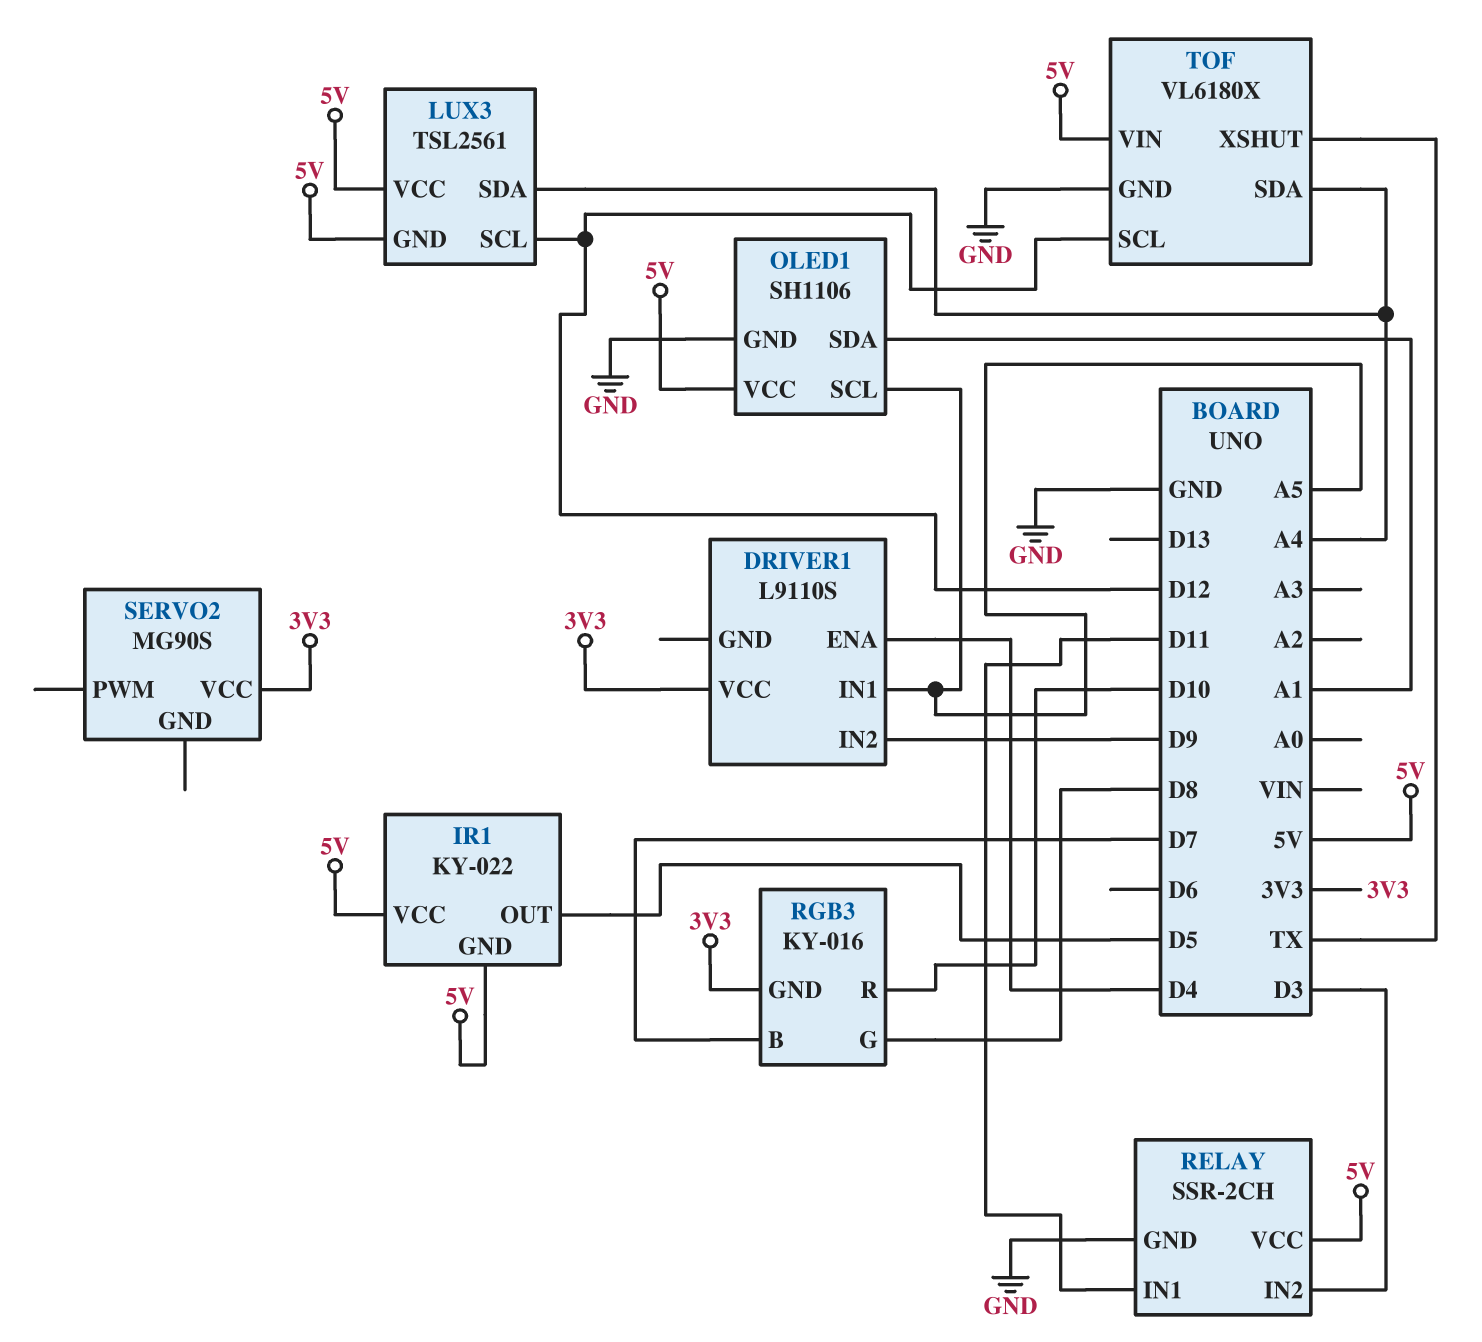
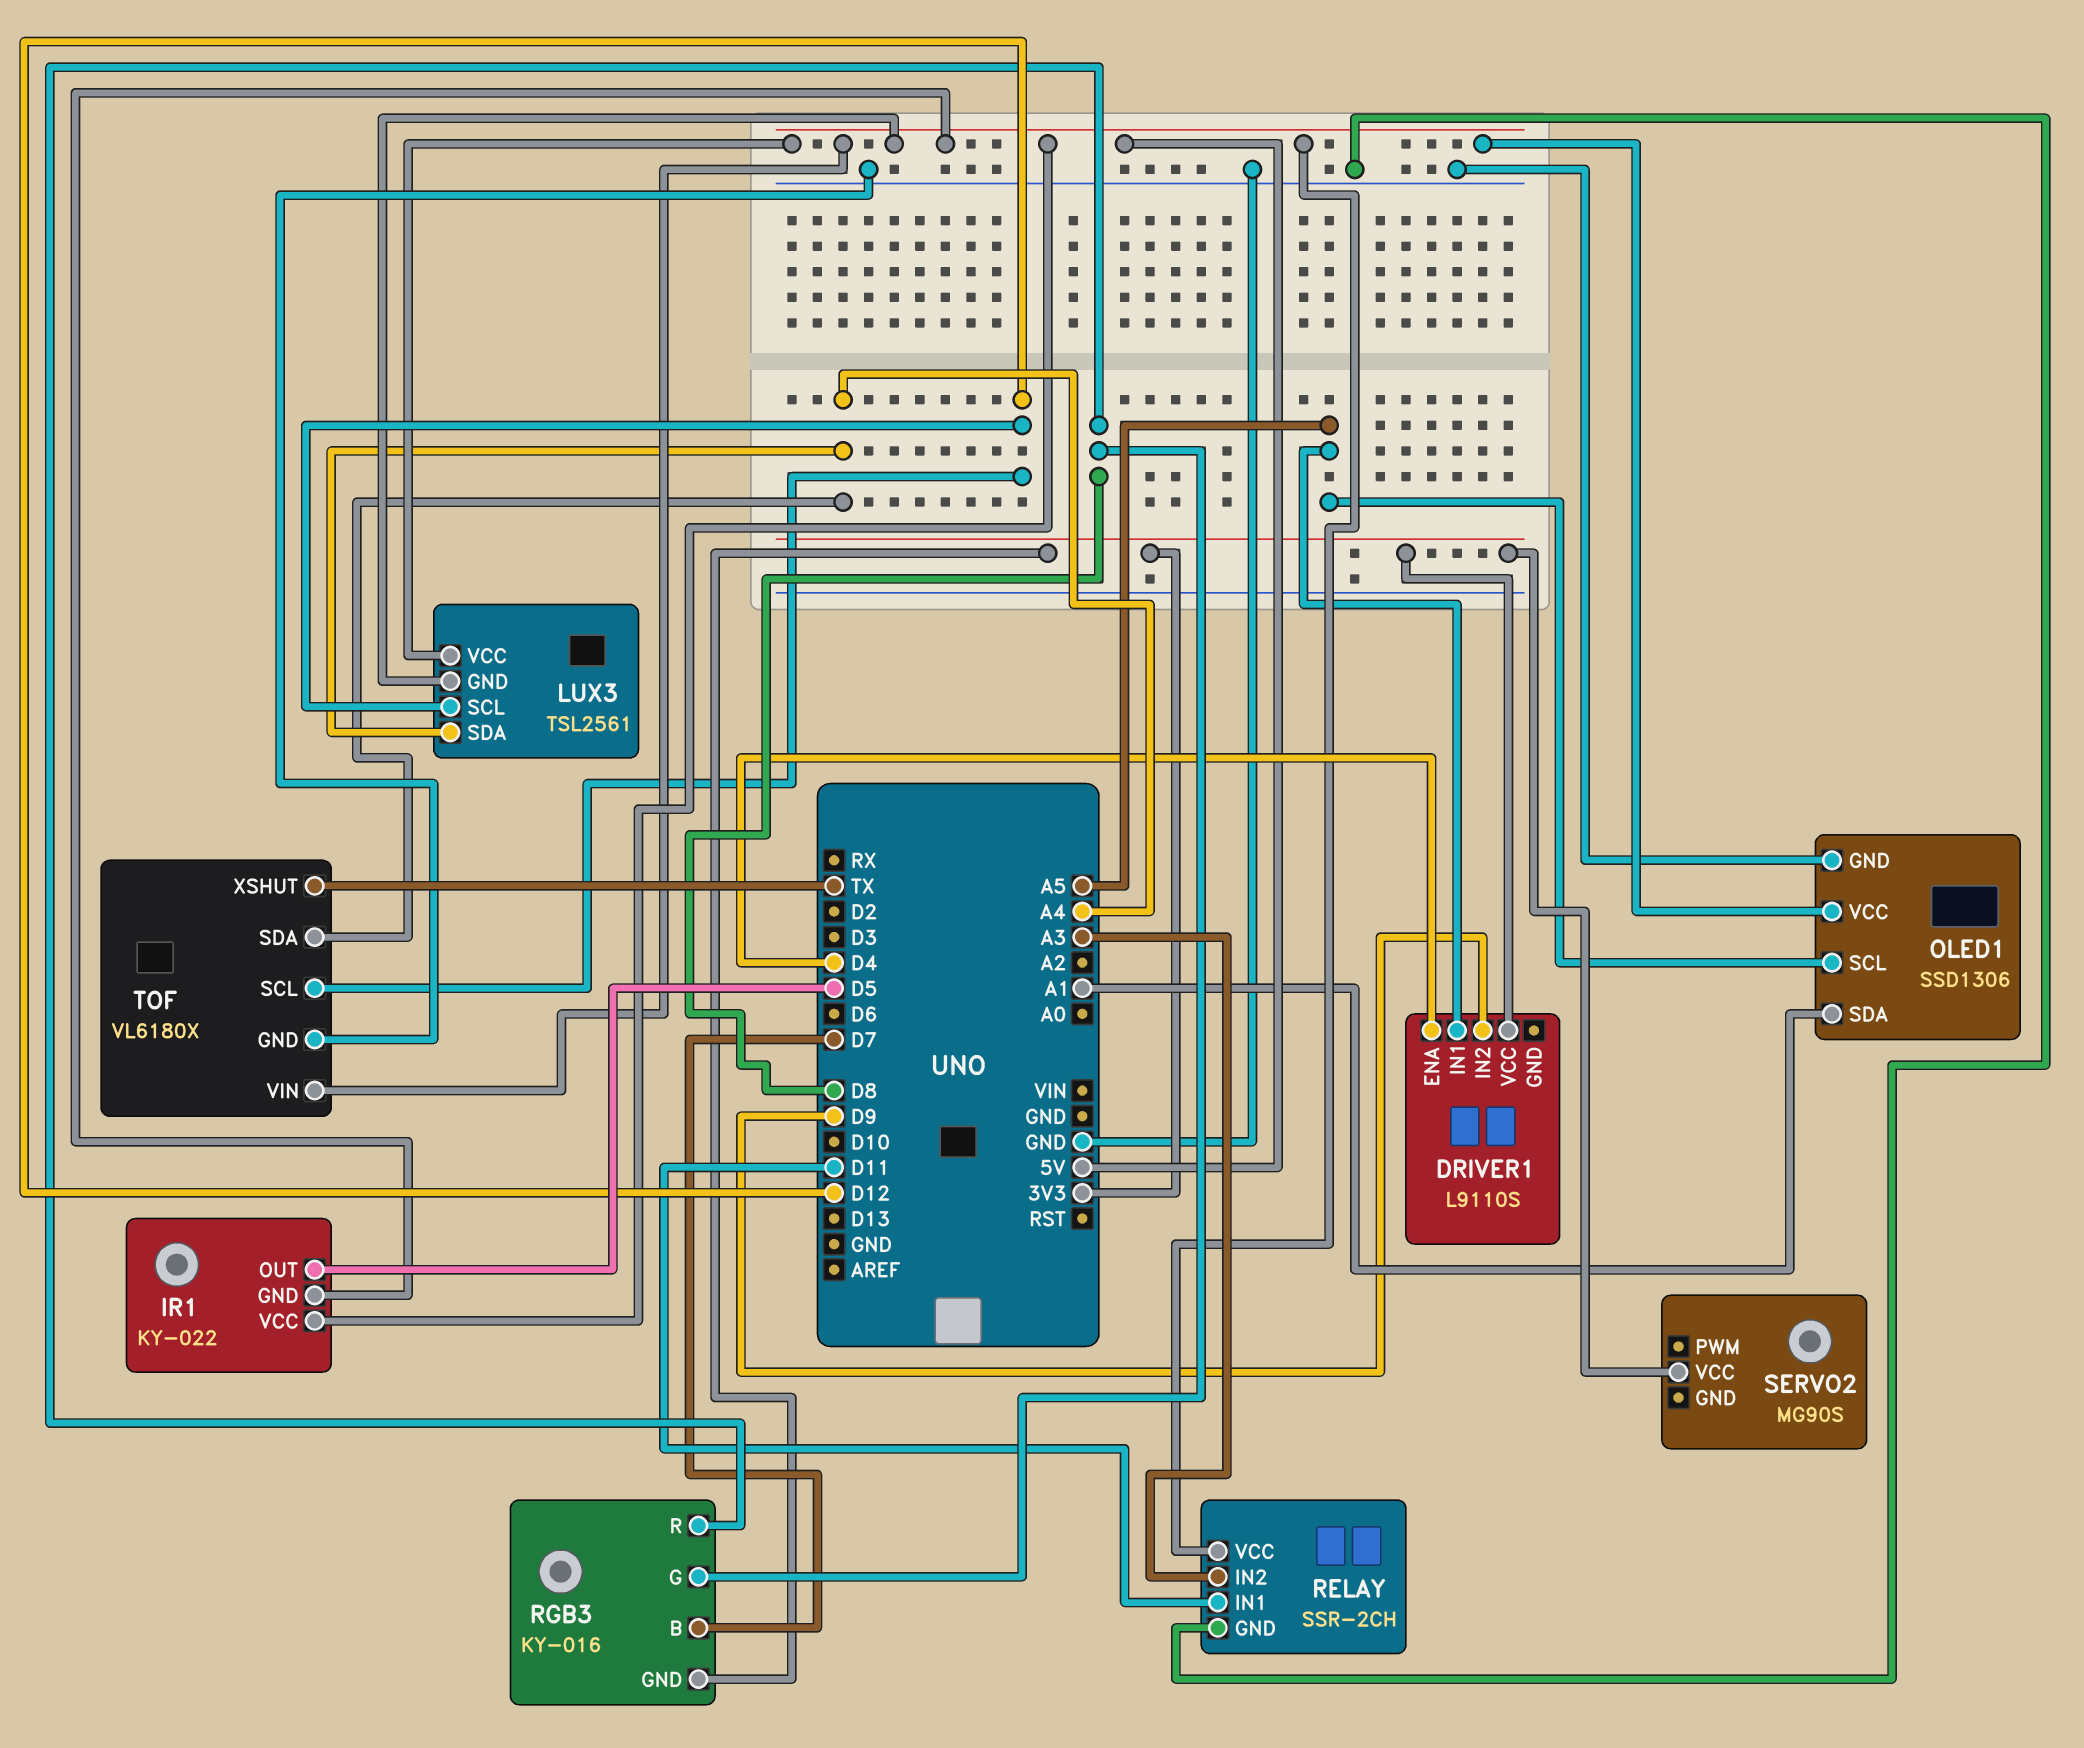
OLED1: SH1106 -> SSD1306
RELAY pin IN2: D3 -> A3
RGB3 pin R: D10 -> D8

